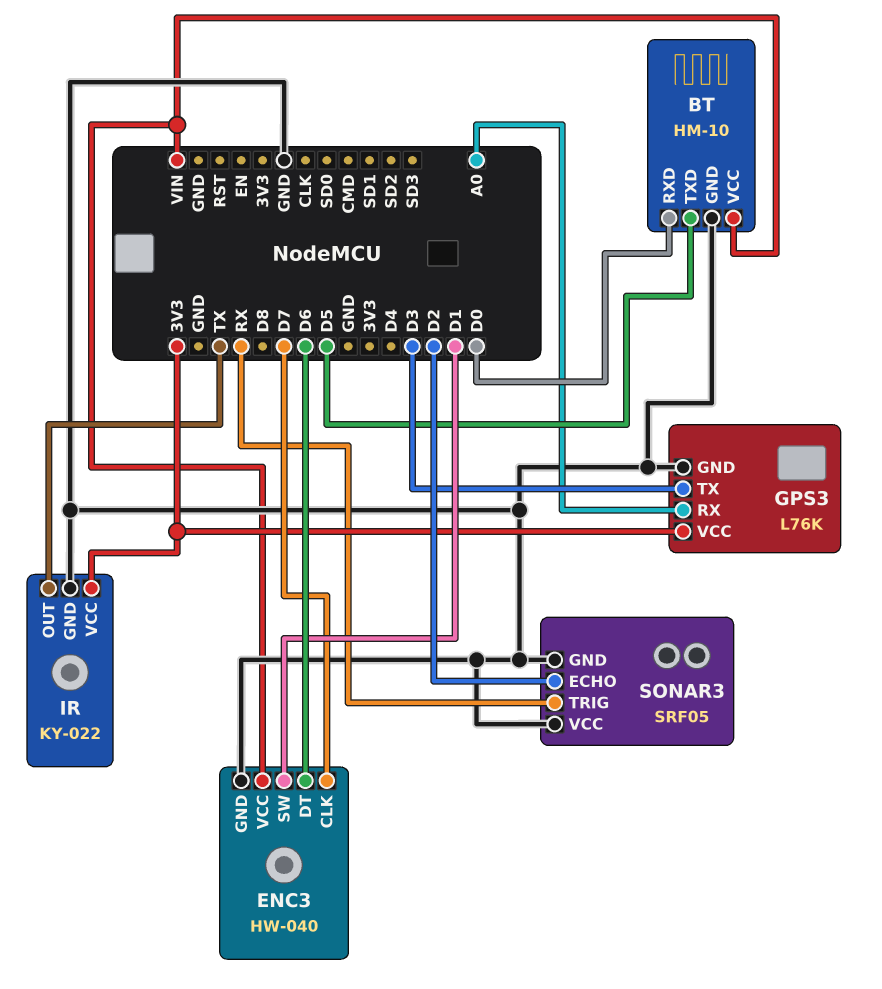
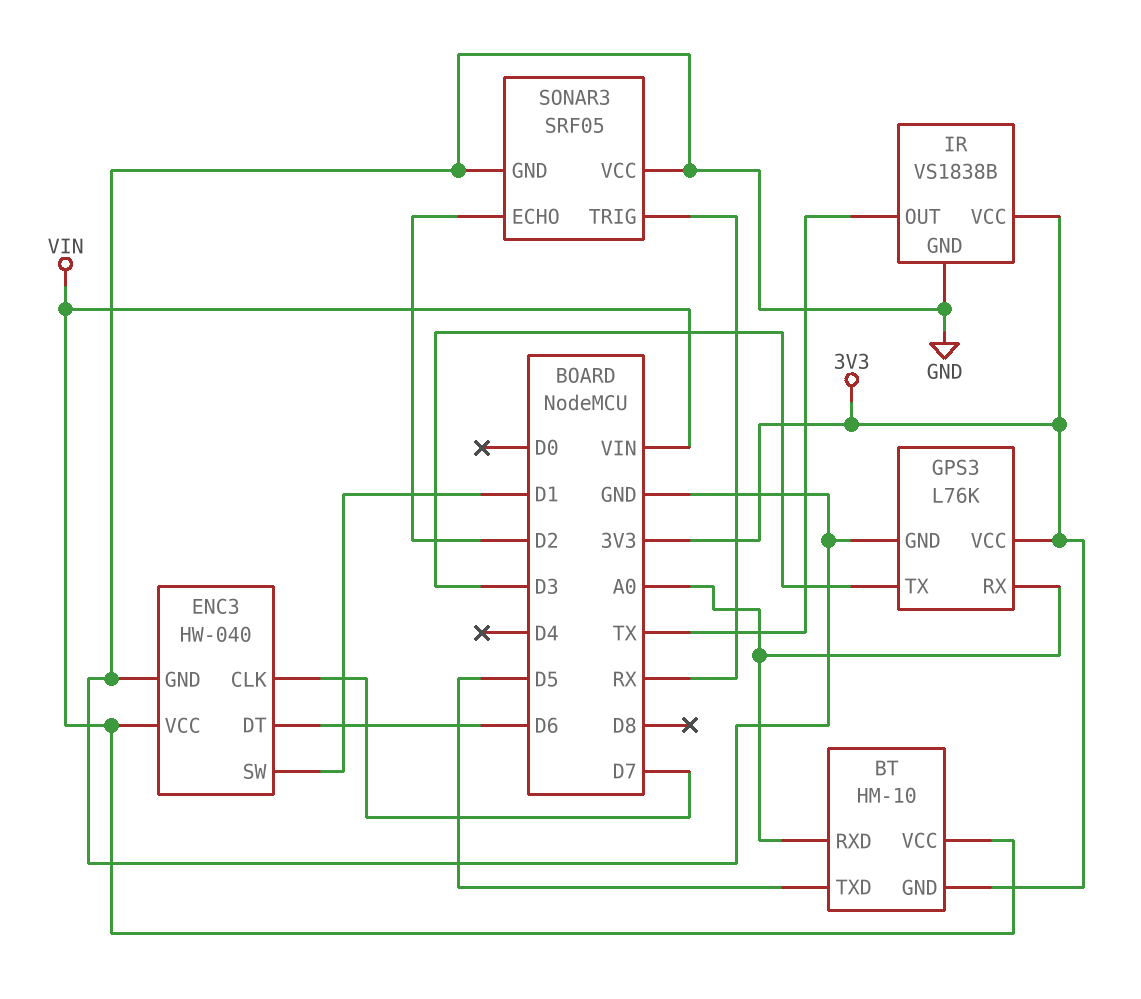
BT pin GND: GND -> 3V3
BT pin RXD: D0 -> A0
IR: KY-022 -> VS1838B

